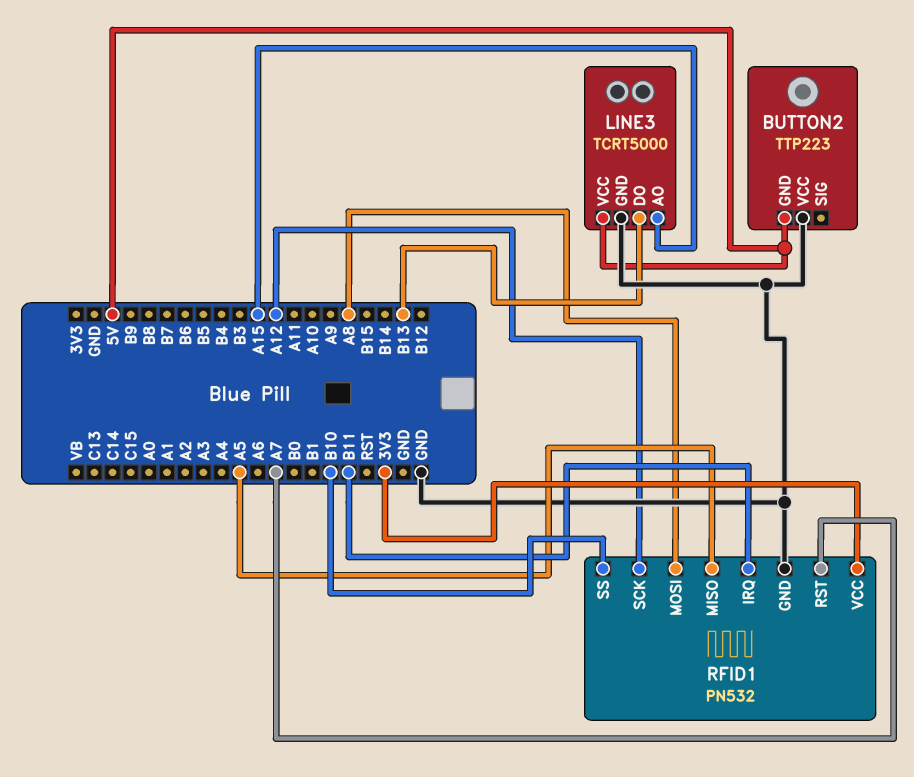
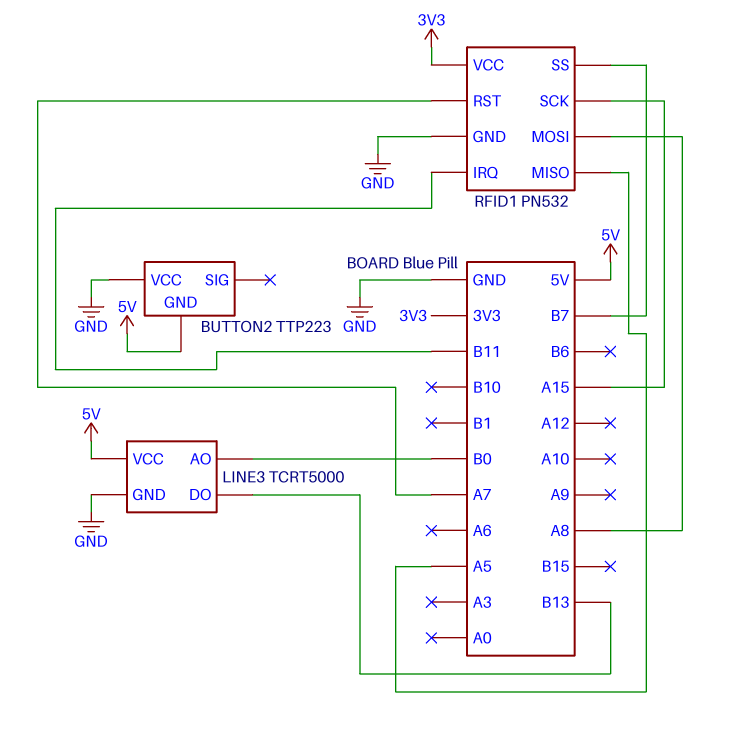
LINE3 pin AO: A15 -> B0
RFID1 pin SCK: A12 -> A15
RFID1 pin SS: B10 -> B7

